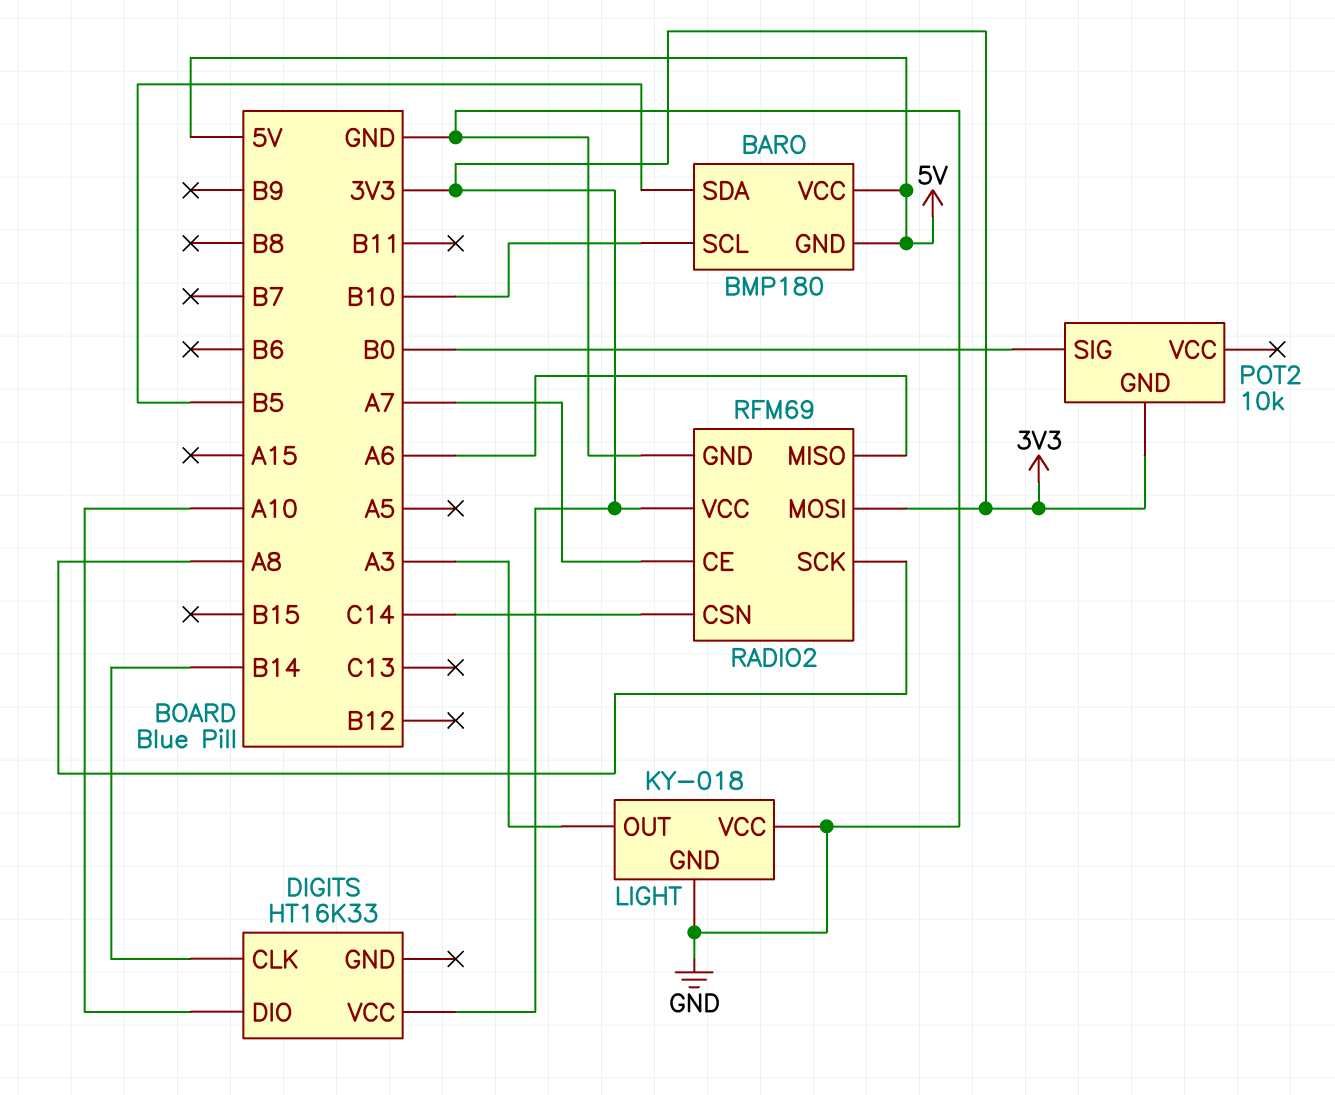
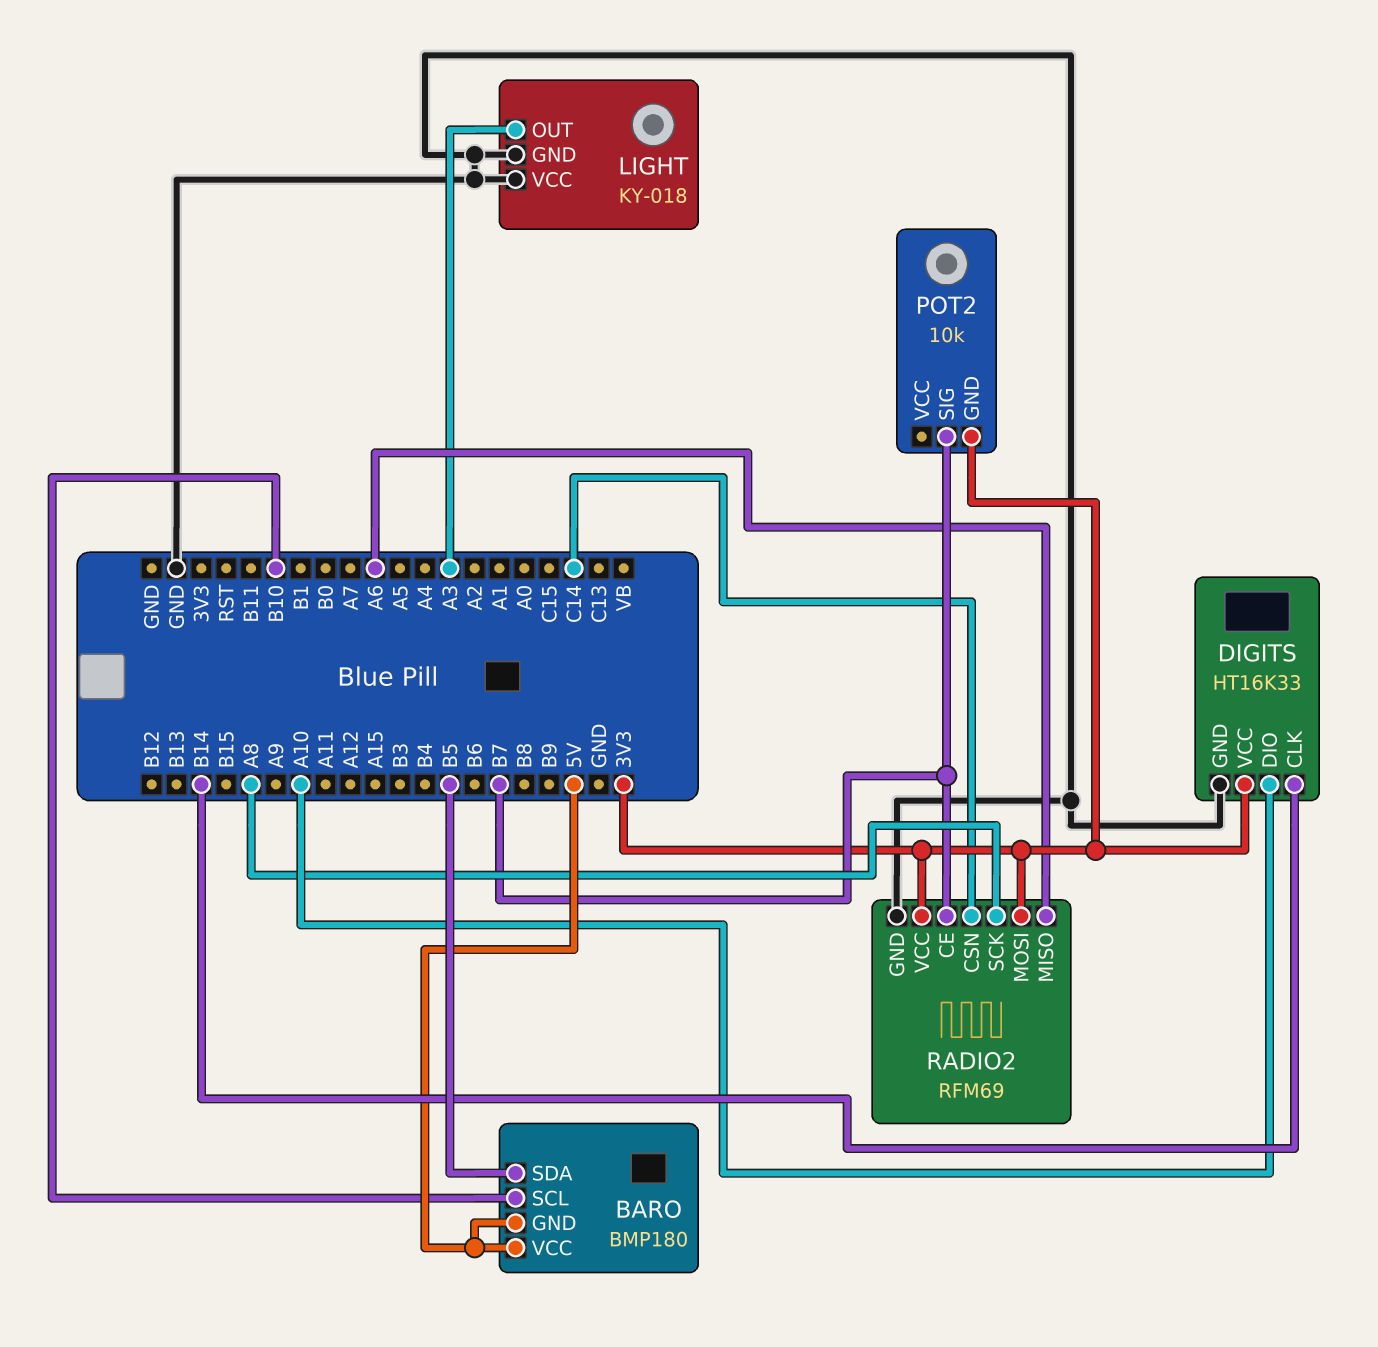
DIGITS pin GND: none -> GND
POT2 pin SIG: B0 -> B7
RADIO2 pin CE: A7 -> B7

